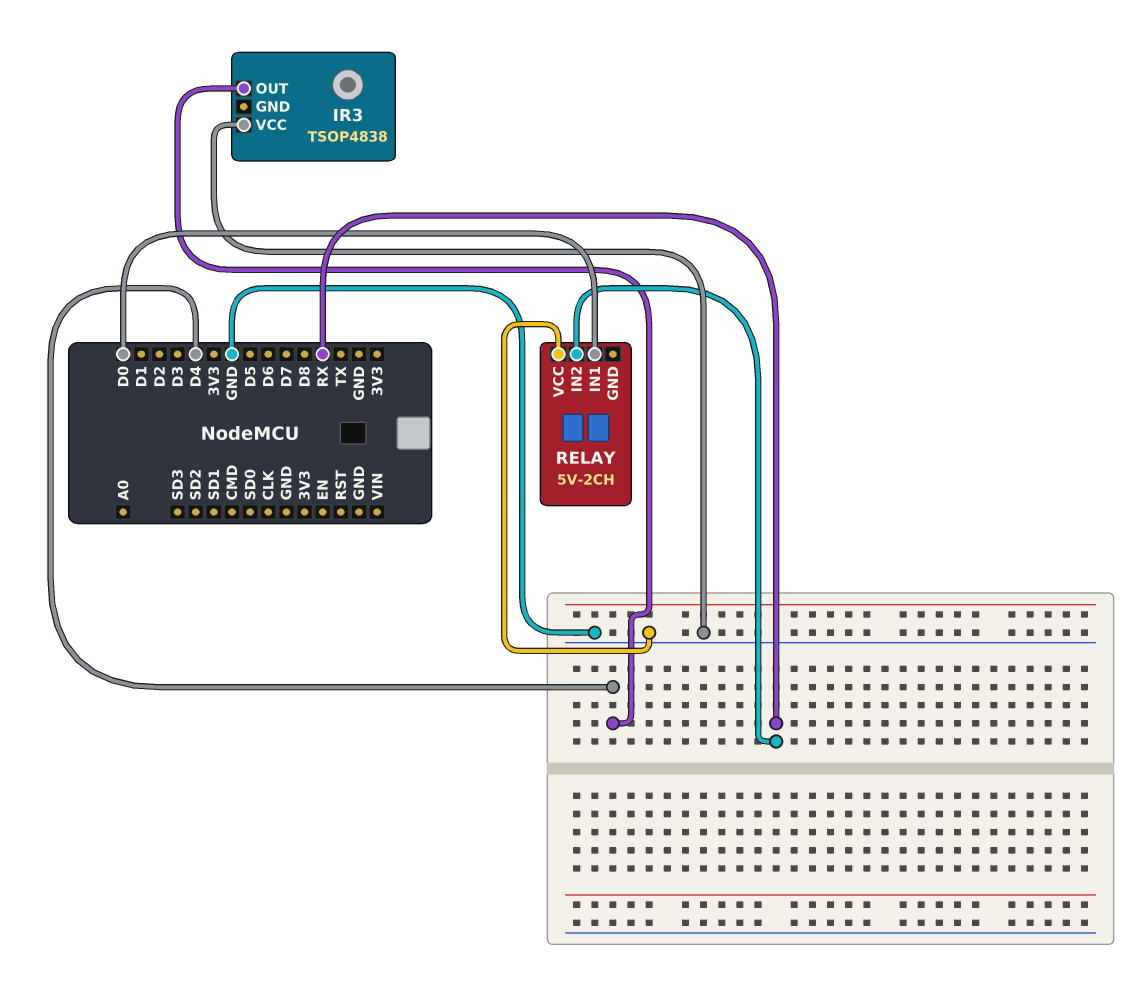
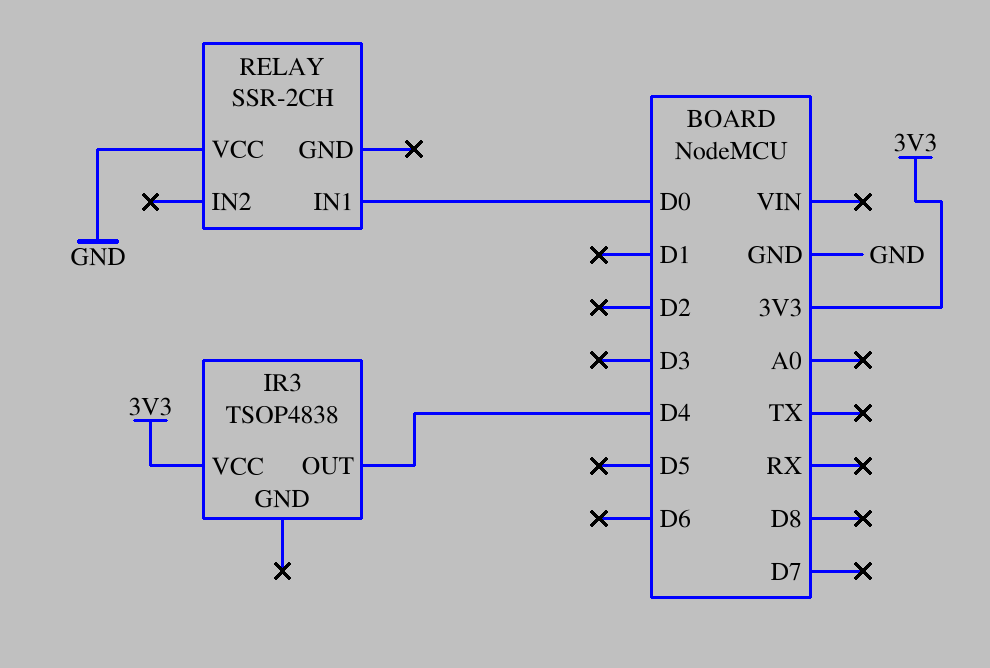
IR3 pin VCC: GND -> 3V3
RELAY: 5V-2CH -> SSR-2CH
RELAY pin IN2: RX -> none

